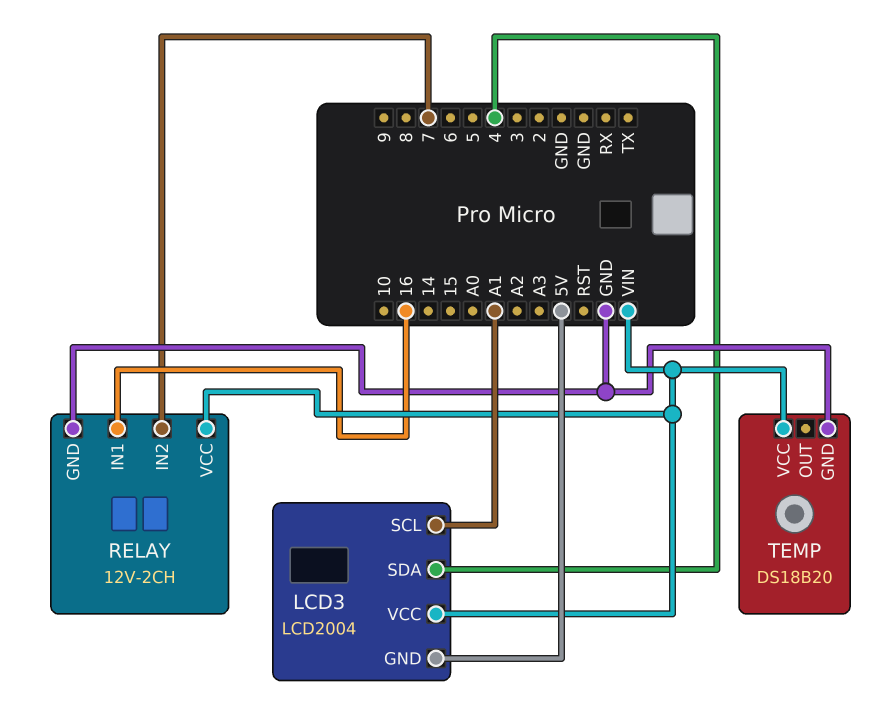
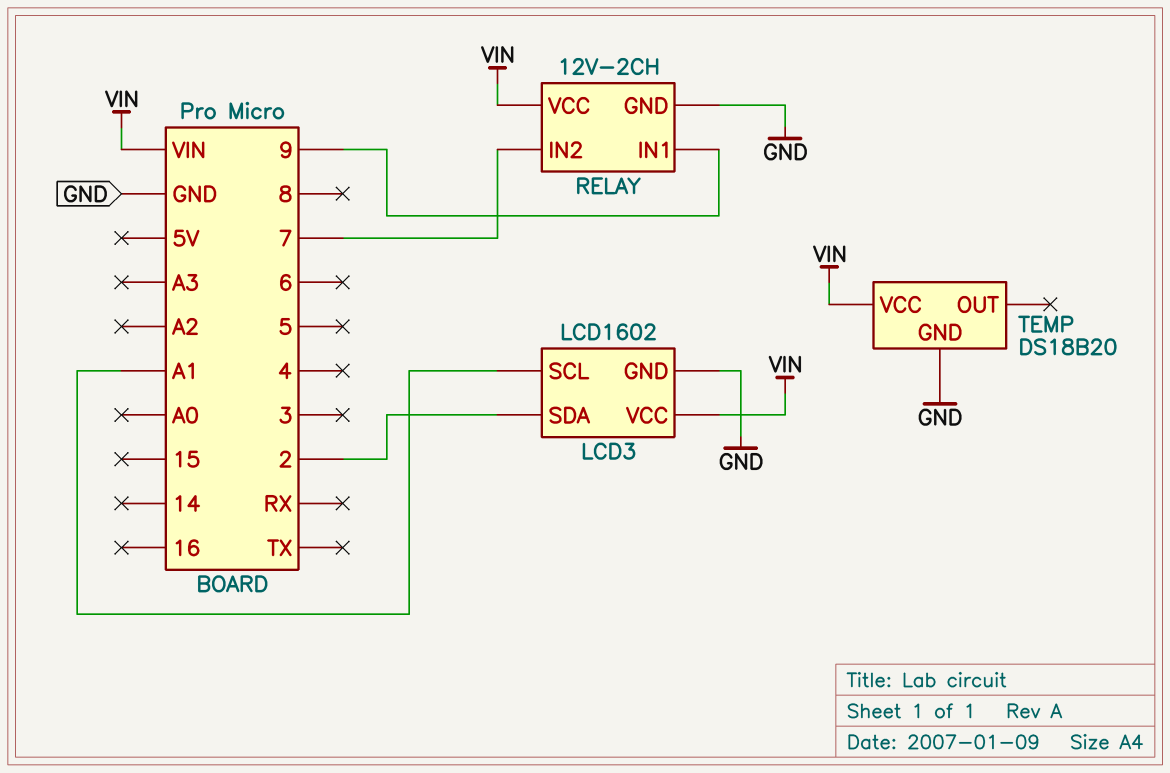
LCD3: LCD2004 -> LCD1602
LCD3 pin GND: 5V -> GND
LCD3 pin SDA: 4 -> 2
RELAY pin IN1: 16 -> 9

